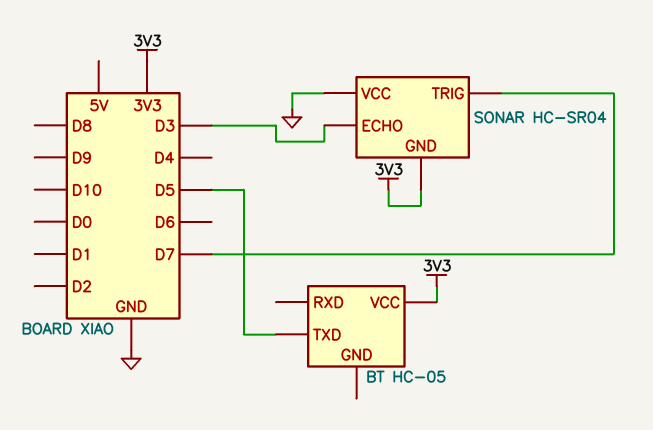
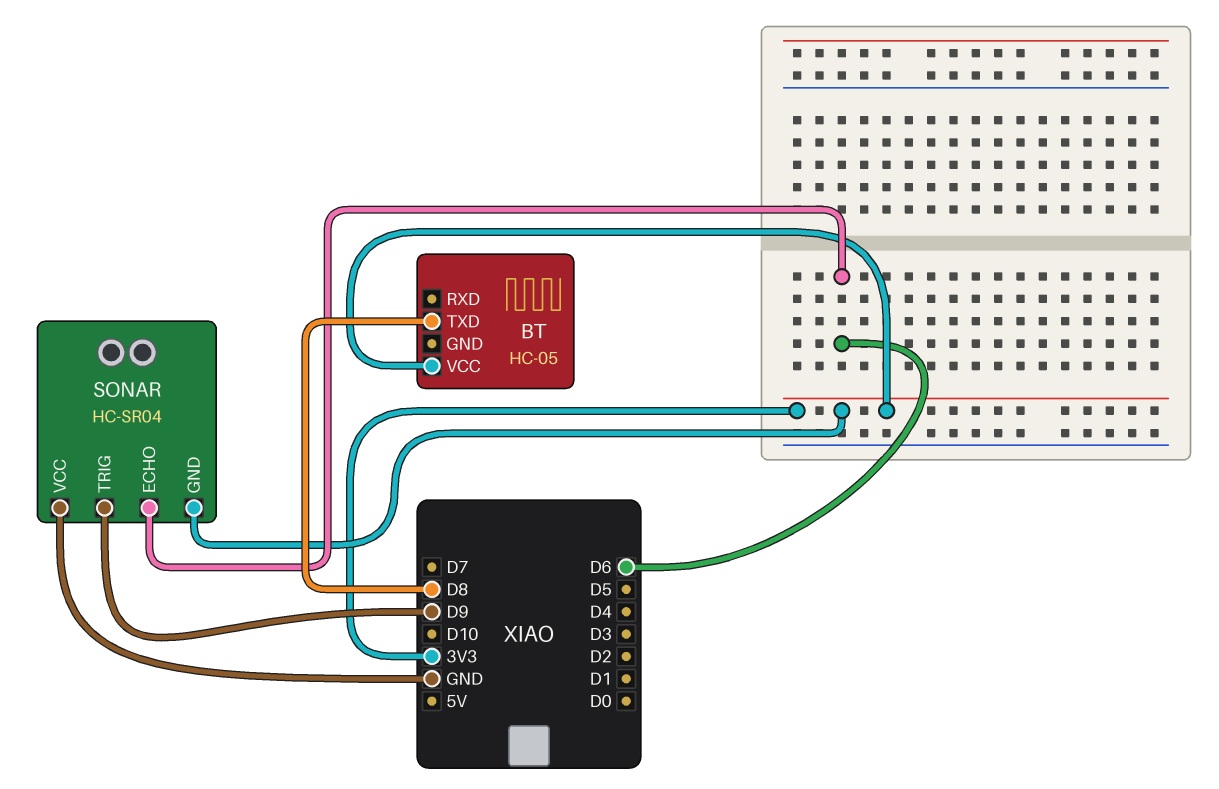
BT pin TXD: D5 -> D8
SONAR pin ECHO: D3 -> D6
SONAR pin TRIG: D7 -> D9

